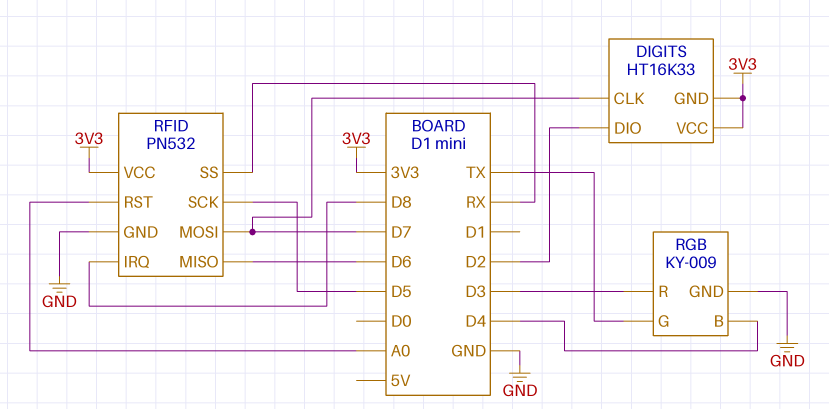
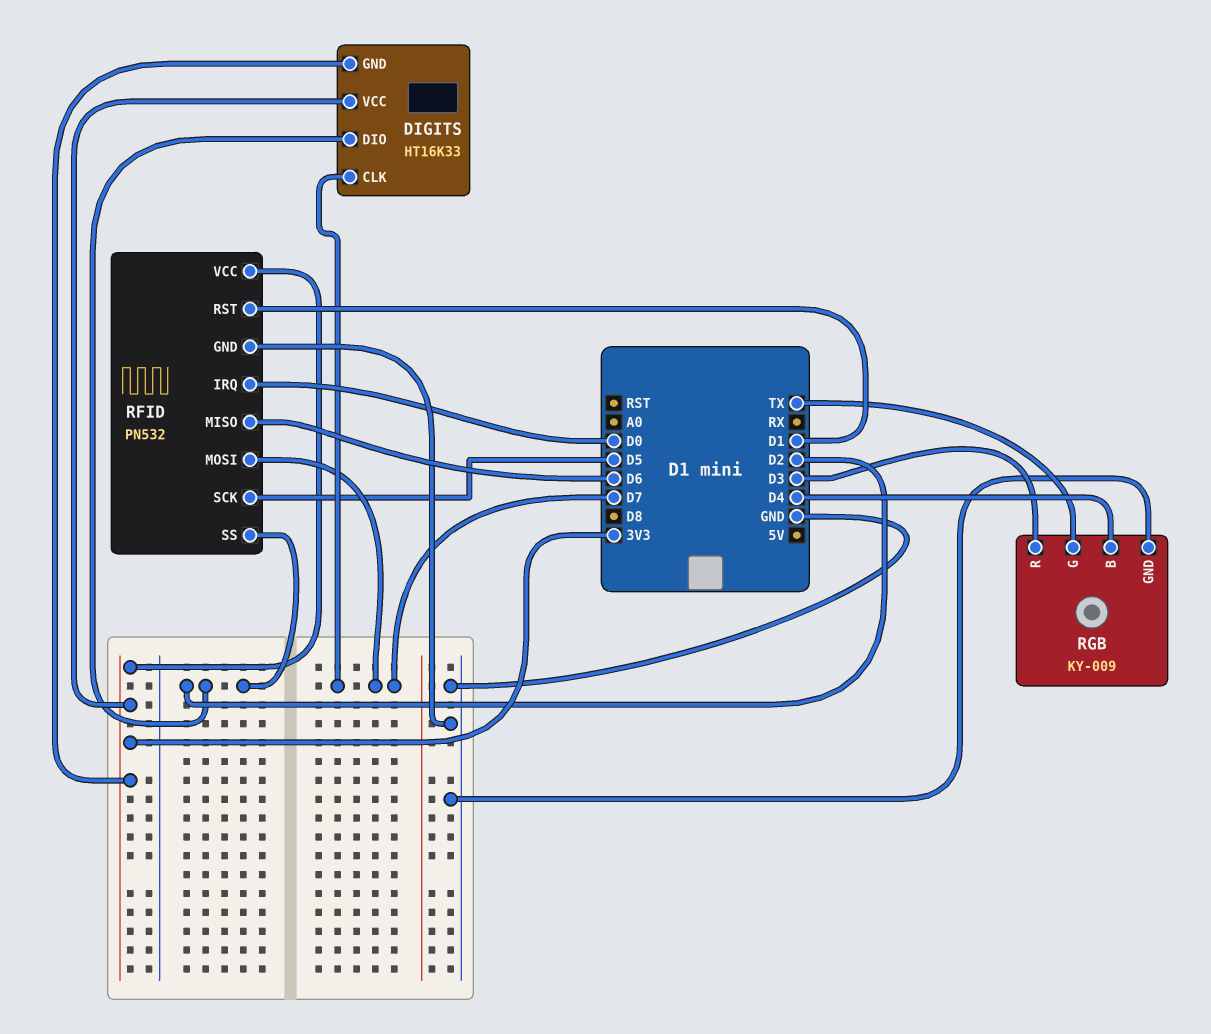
RFID pin IRQ: D8 -> D0
RFID pin RST: A0 -> D1
RFID pin SS: RX -> D2

